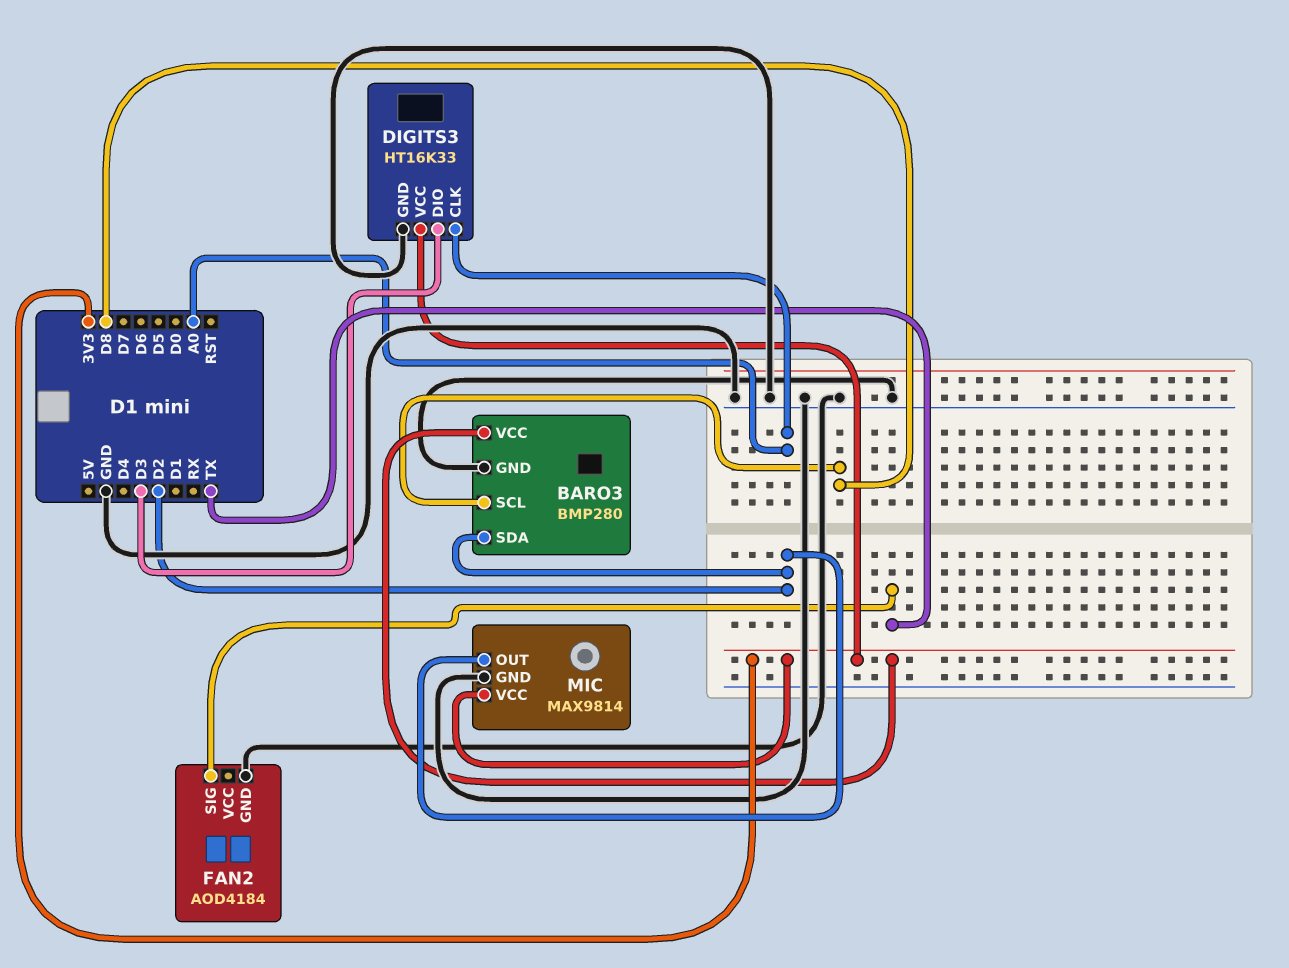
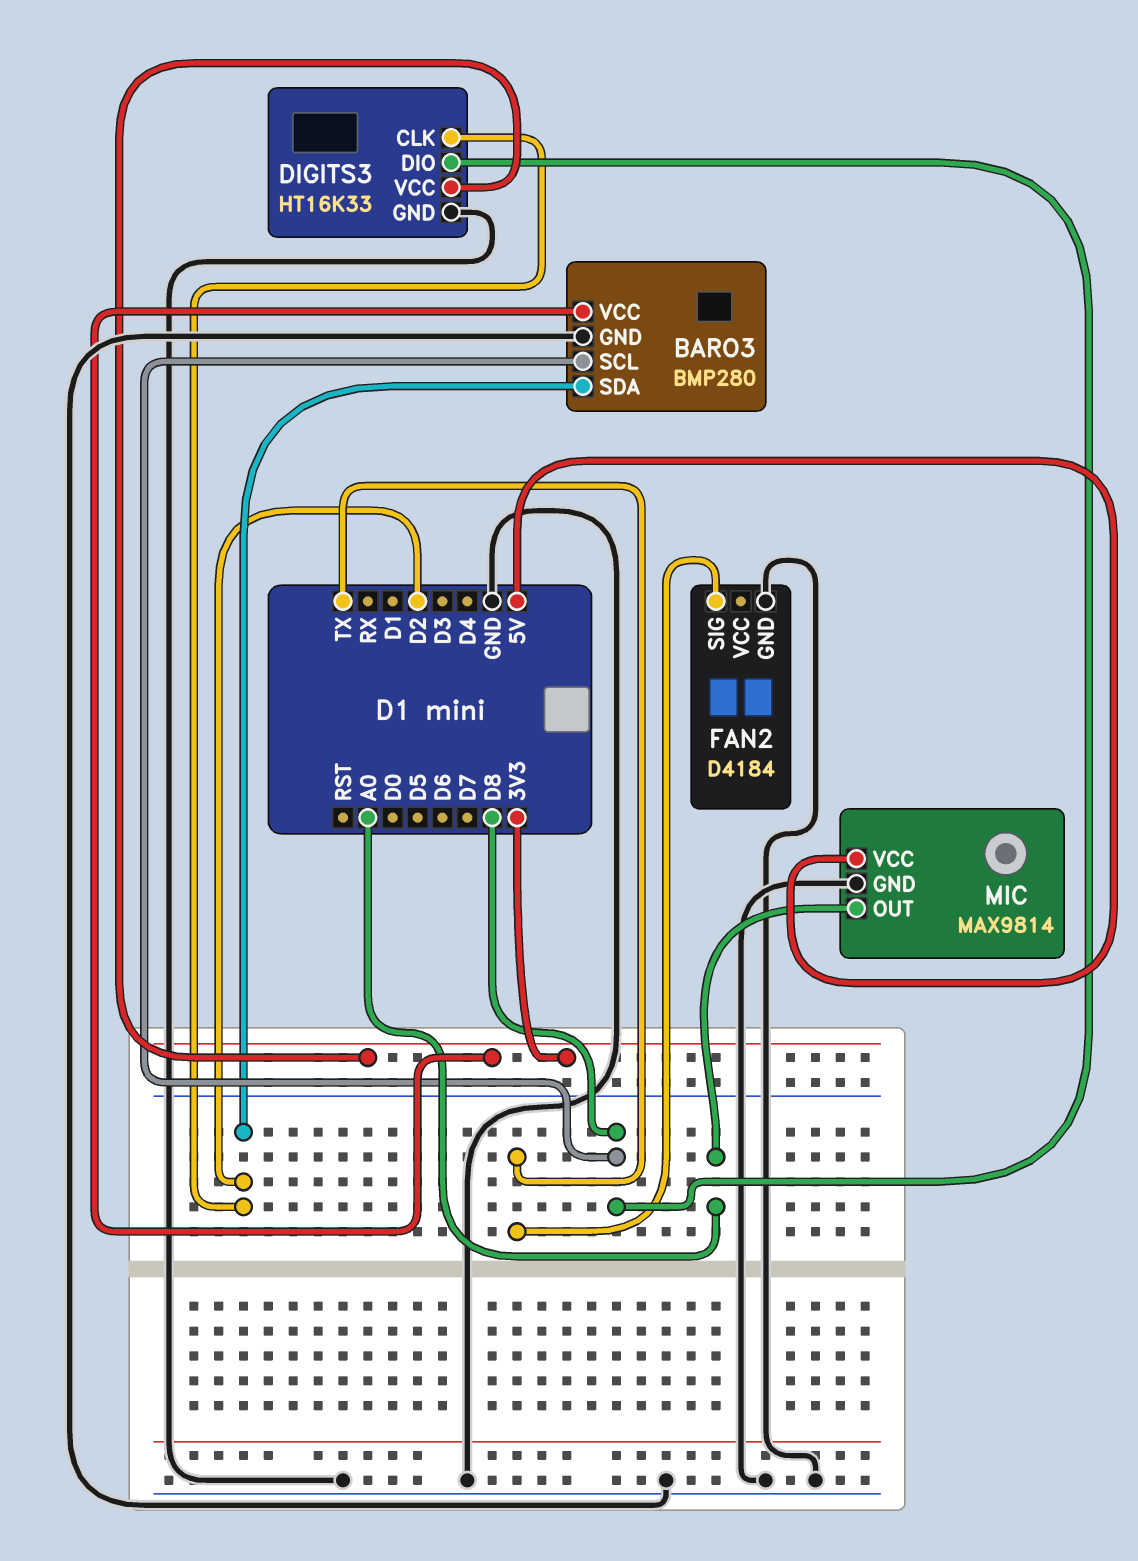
DIGITS3 pin CLK: A0 -> D2
DIGITS3 pin DIO: D3 -> D8
FAN2: AOD4184 -> D4184
MIC pin OUT: D2 -> A0
MIC pin VCC: 3V3 -> 5V

